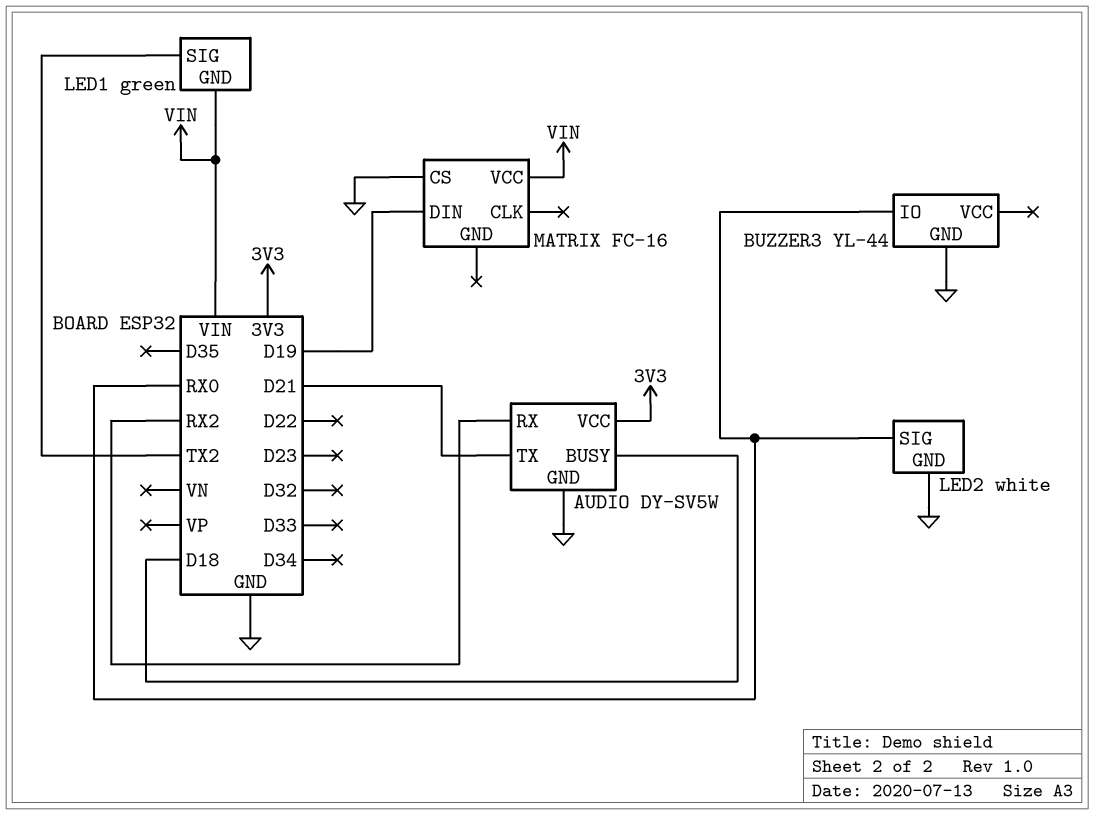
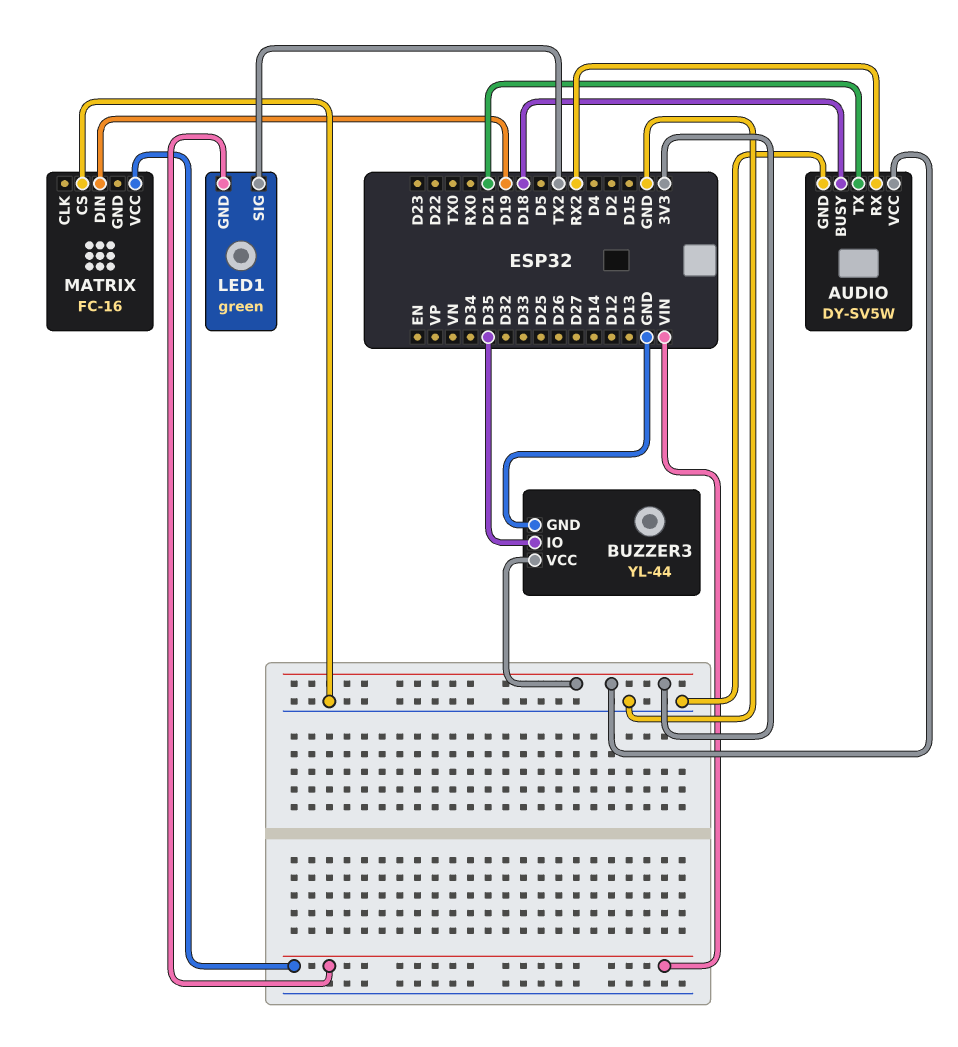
BUZZER3 pin IO: RX0 -> D35
BUZZER3 pin VCC: none -> 3V3
LED2: white -> none
LED2 pin GND: GND -> none
LED2 pin SIG: RX0 -> none

